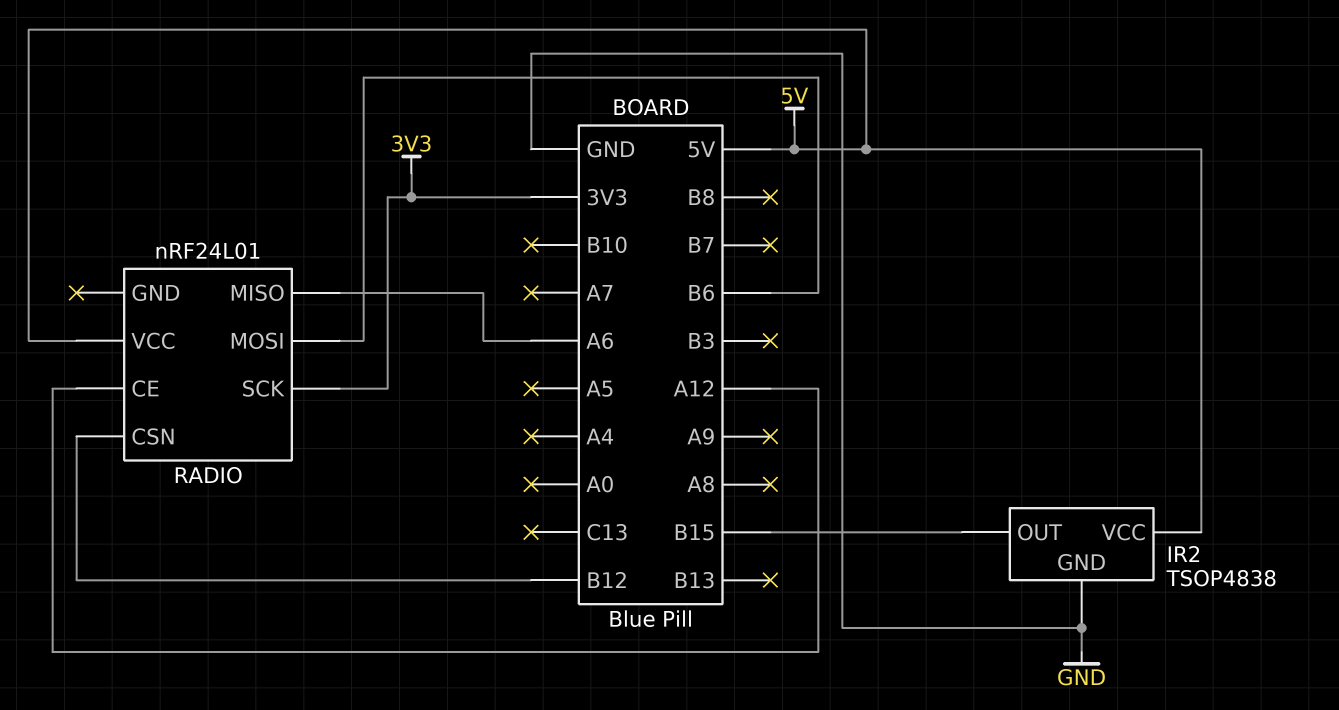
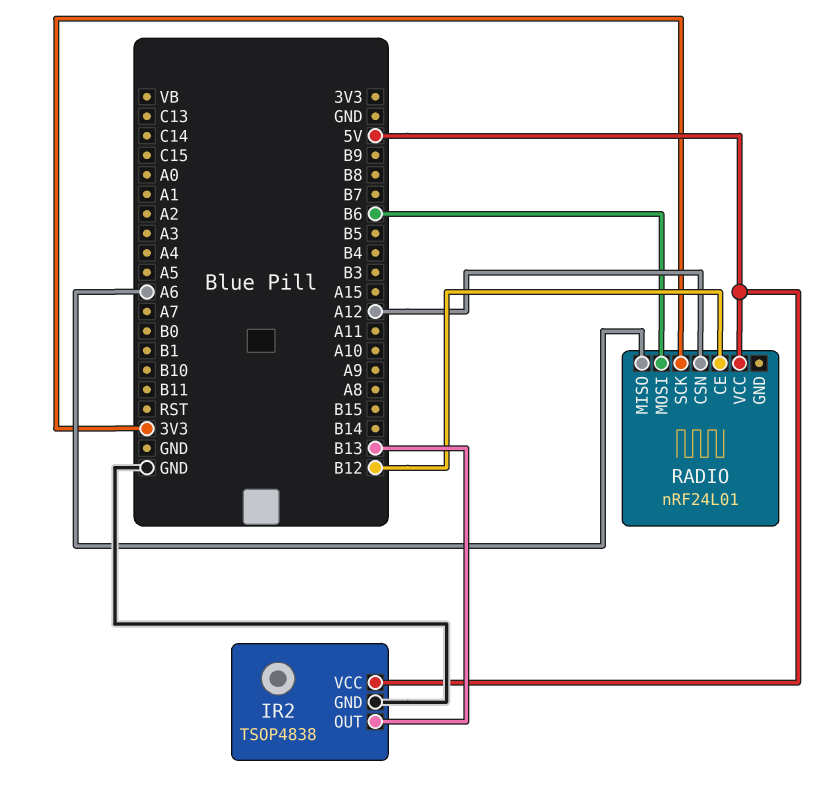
IR2 pin OUT: B15 -> B13
RADIO pin CE: A12 -> B12
RADIO pin CSN: B12 -> A12

